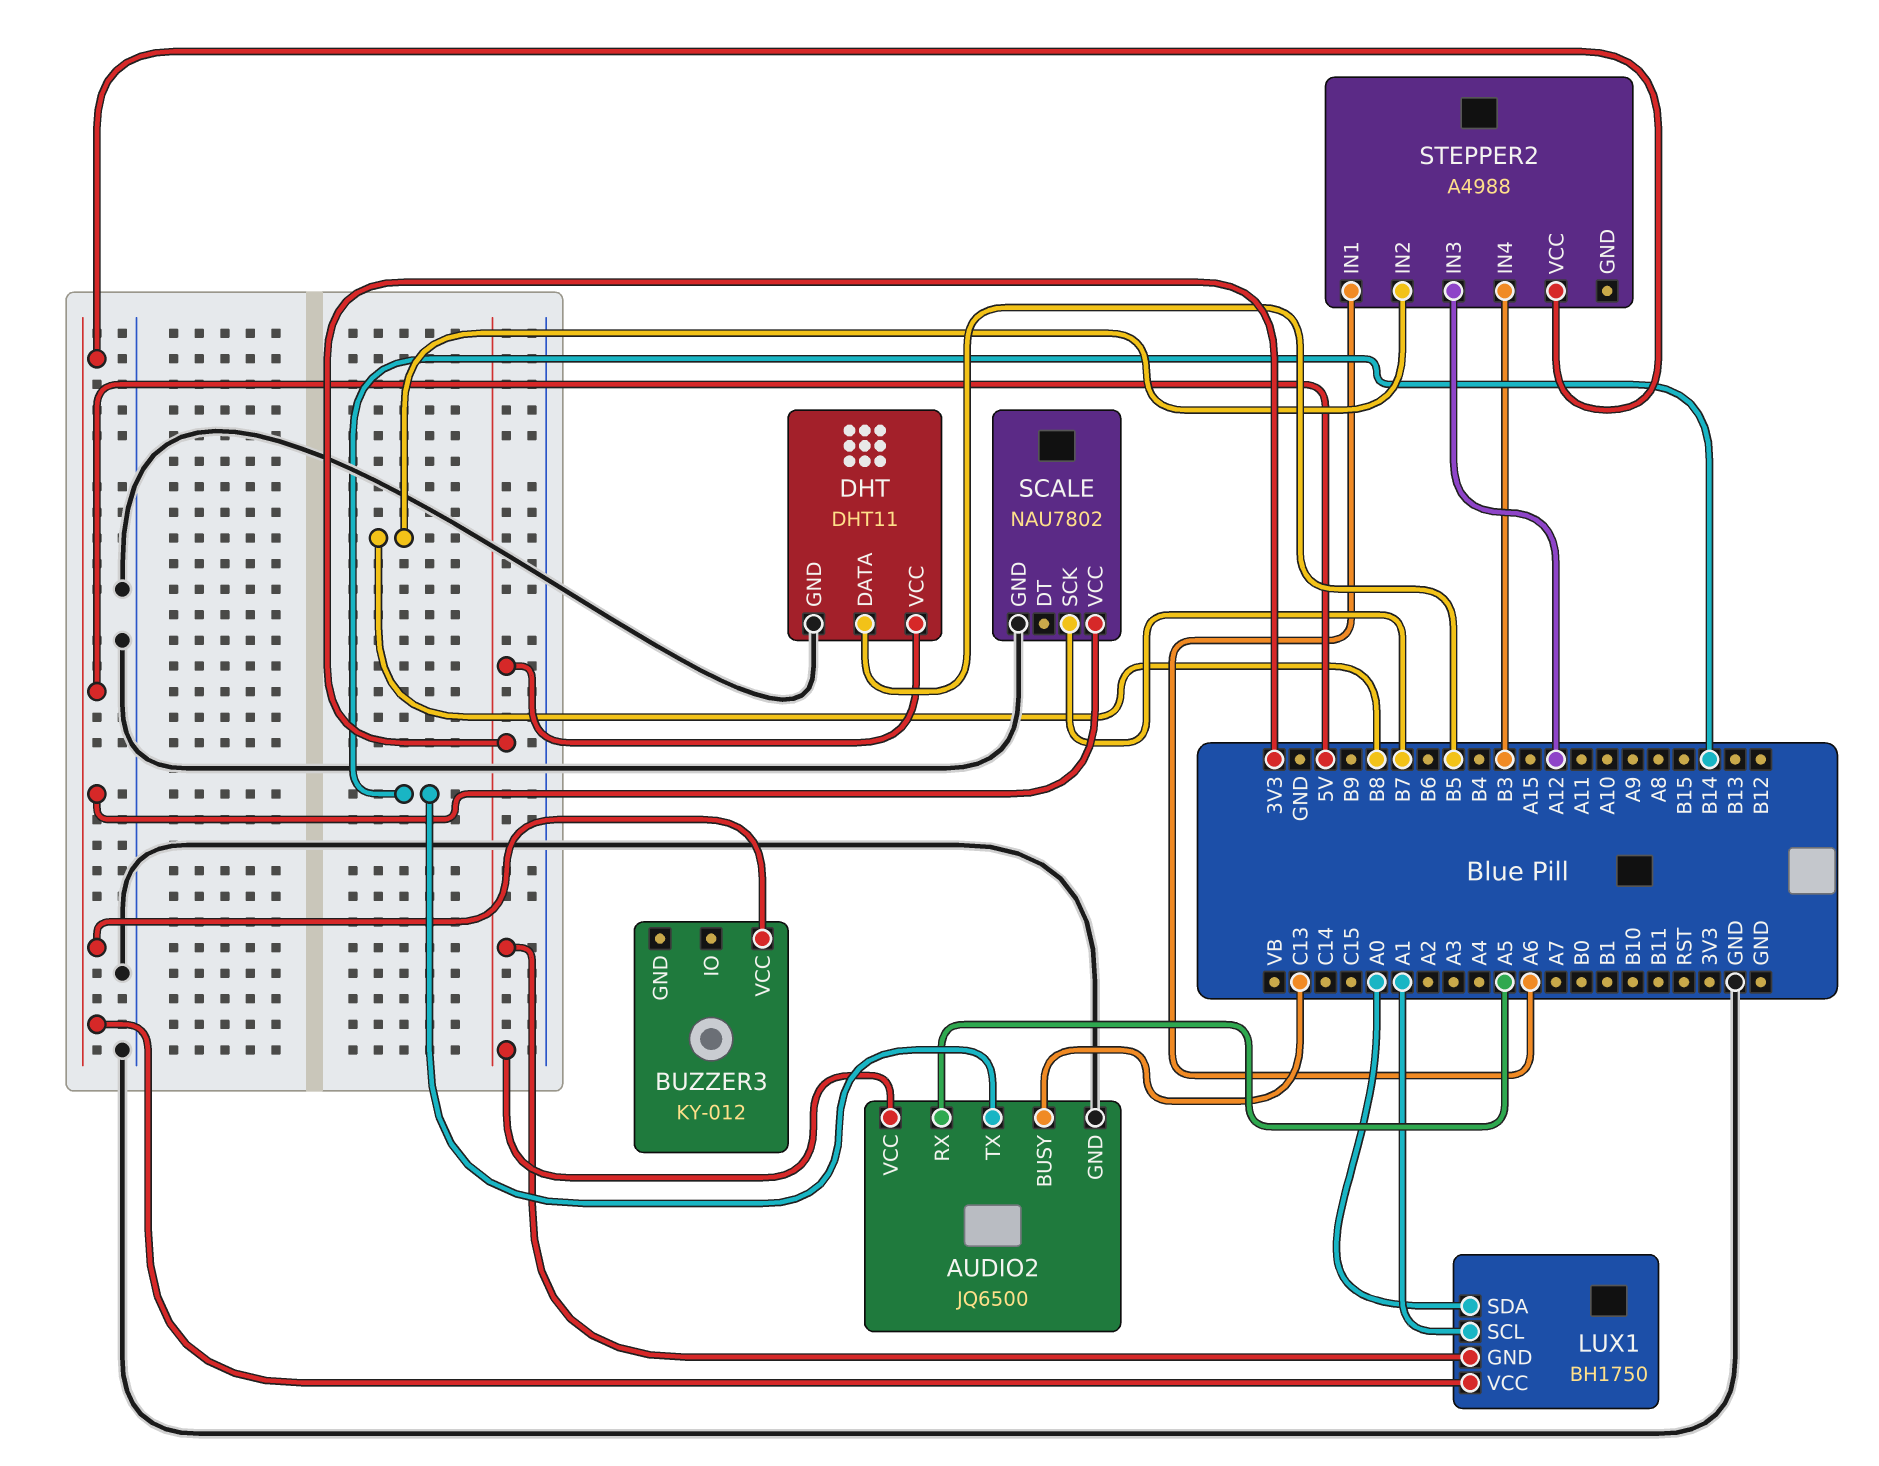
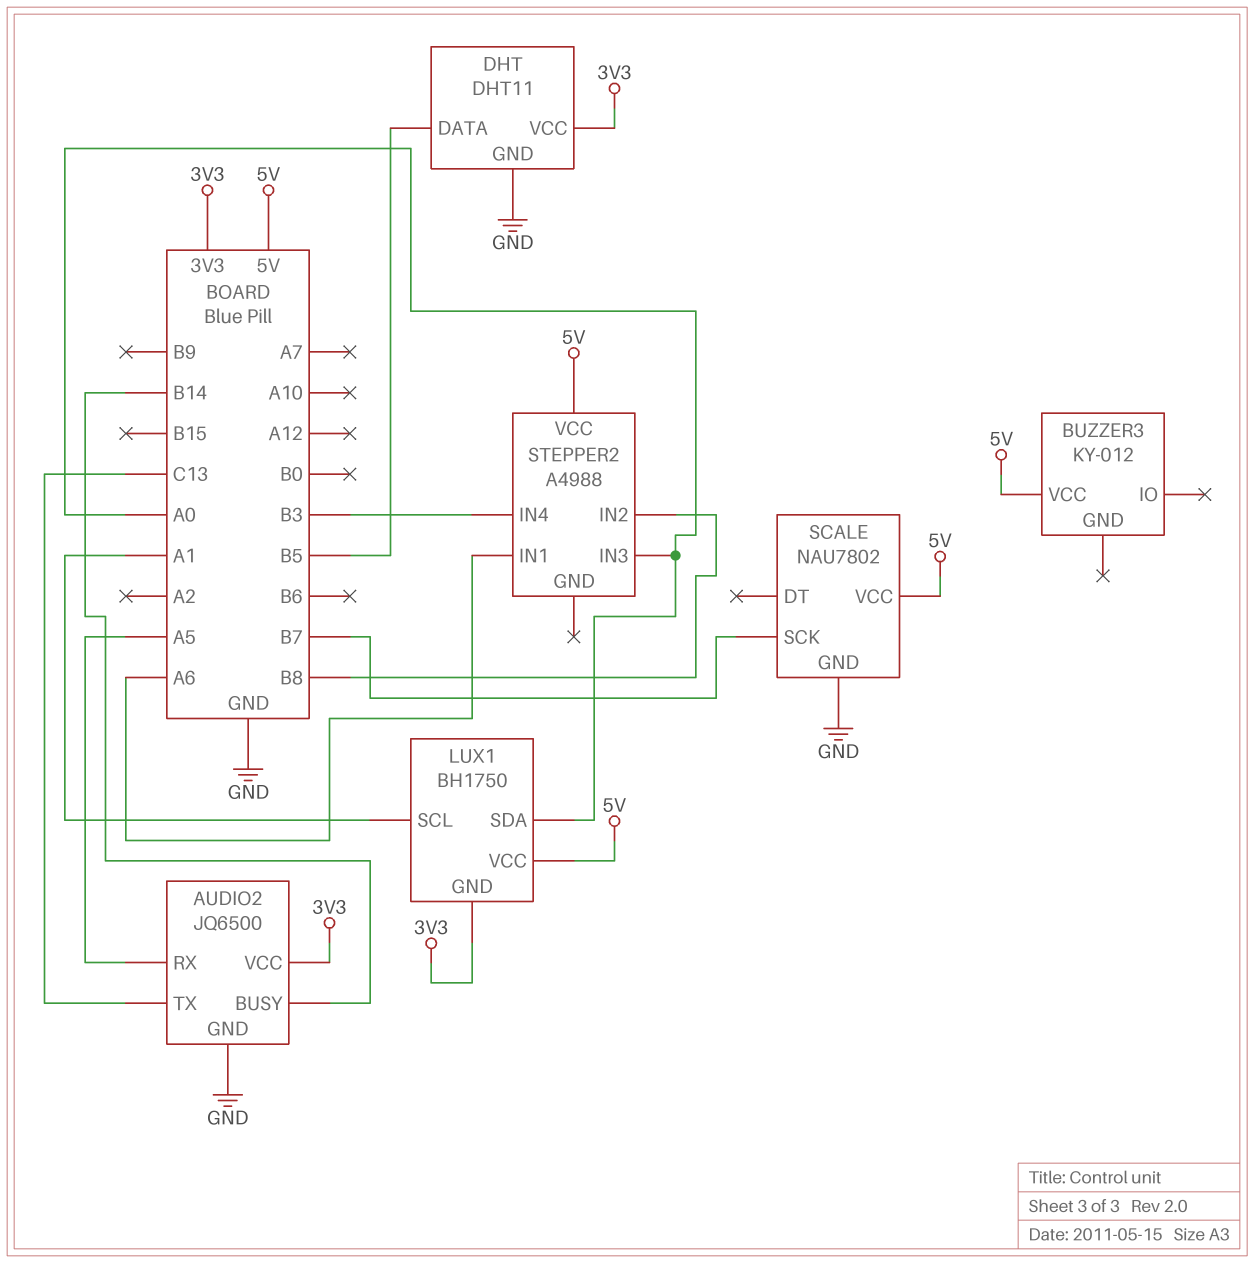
AUDIO2 pin BUSY: C13 -> B14
AUDIO2 pin TX: B14 -> C13
STEPPER2 pin IN3: A12 -> A0

